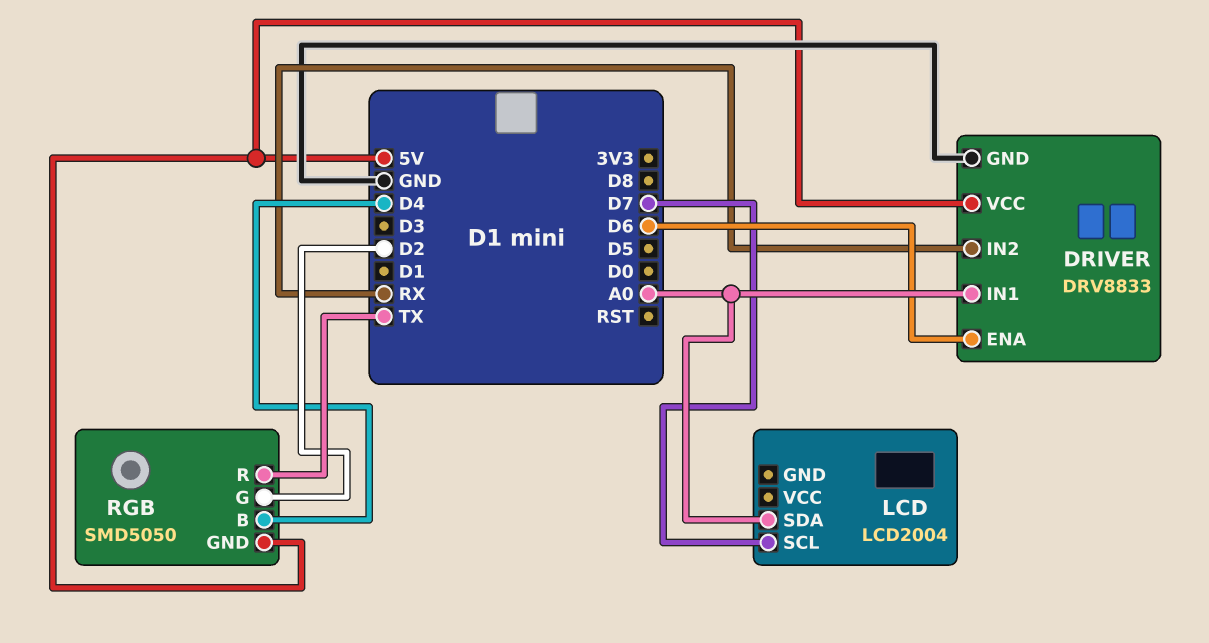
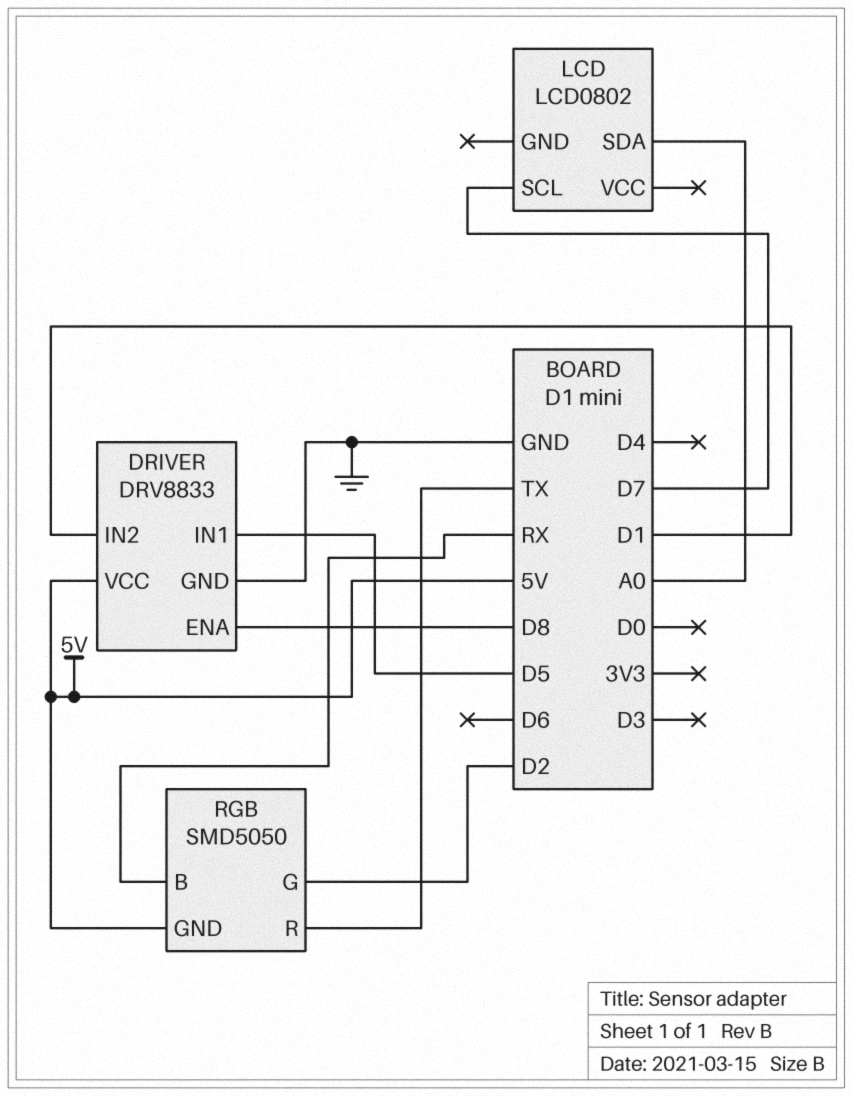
DRIVER pin ENA: D6 -> D8
DRIVER pin IN1: A0 -> D5
DRIVER pin IN2: RX -> D1
LCD: LCD2004 -> LCD0802
RGB pin B: D4 -> RX

